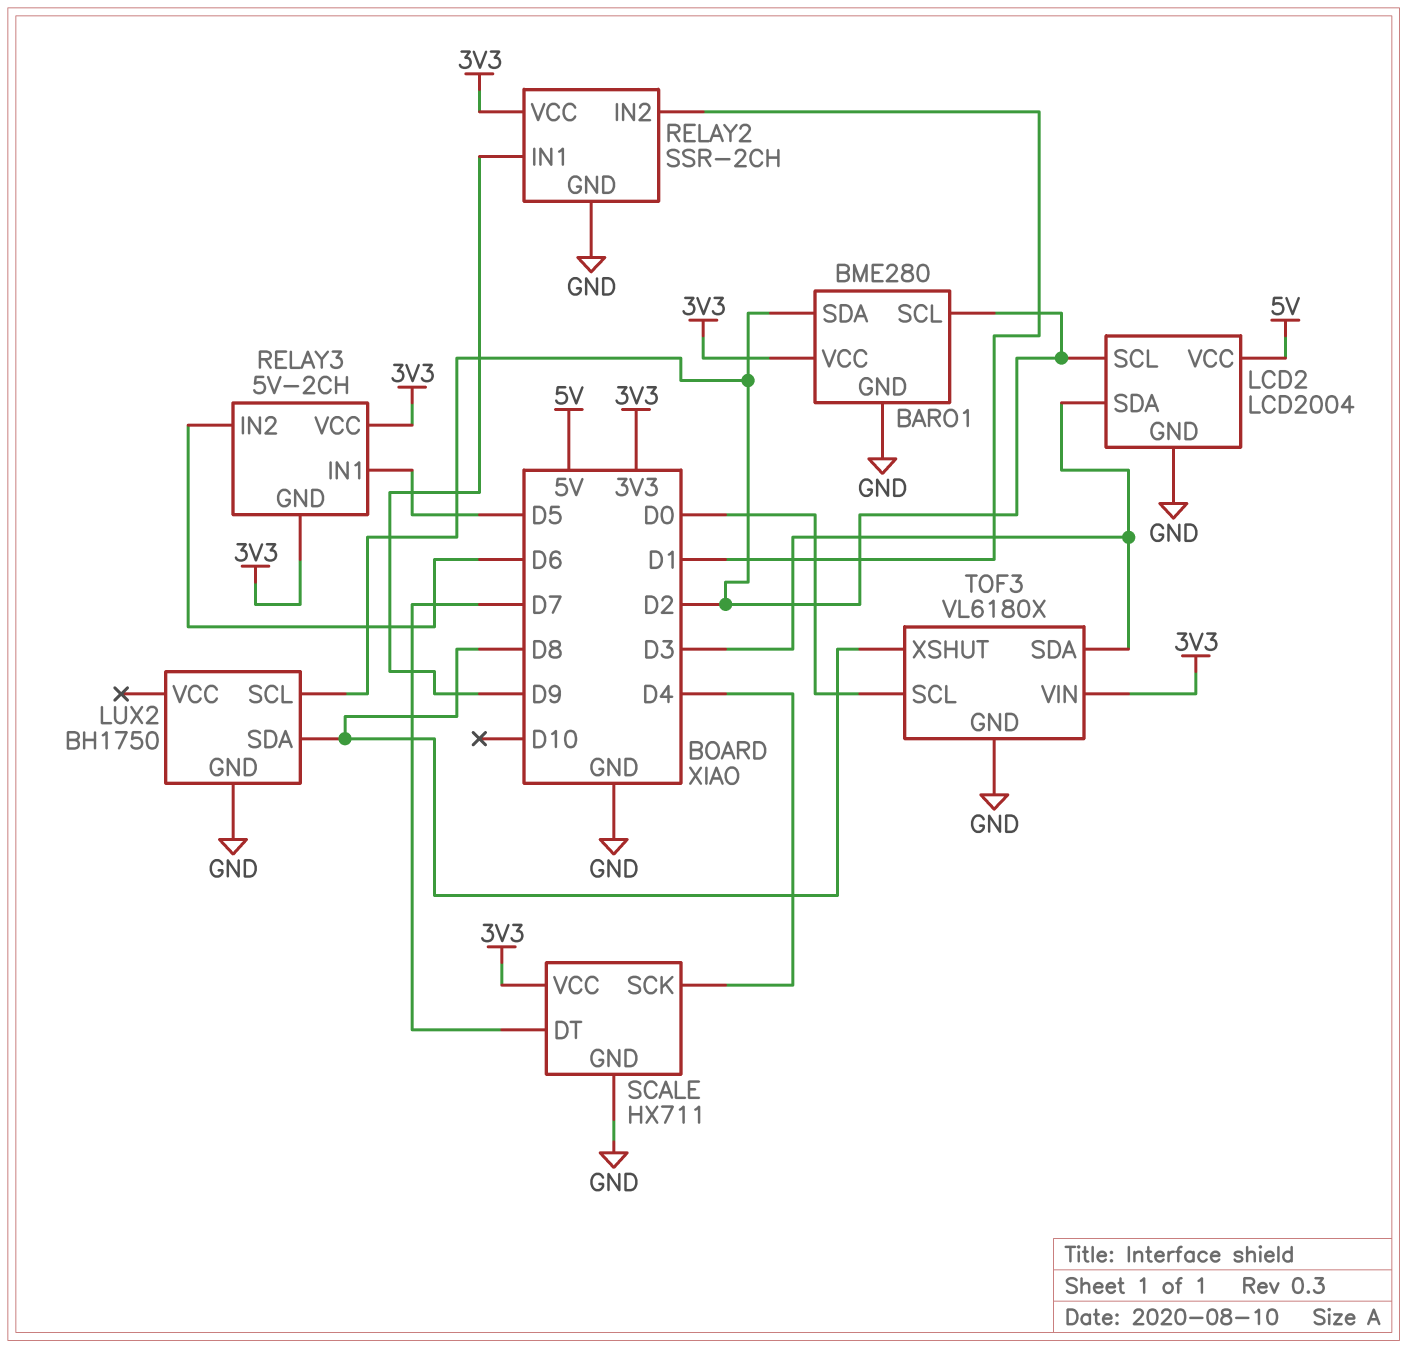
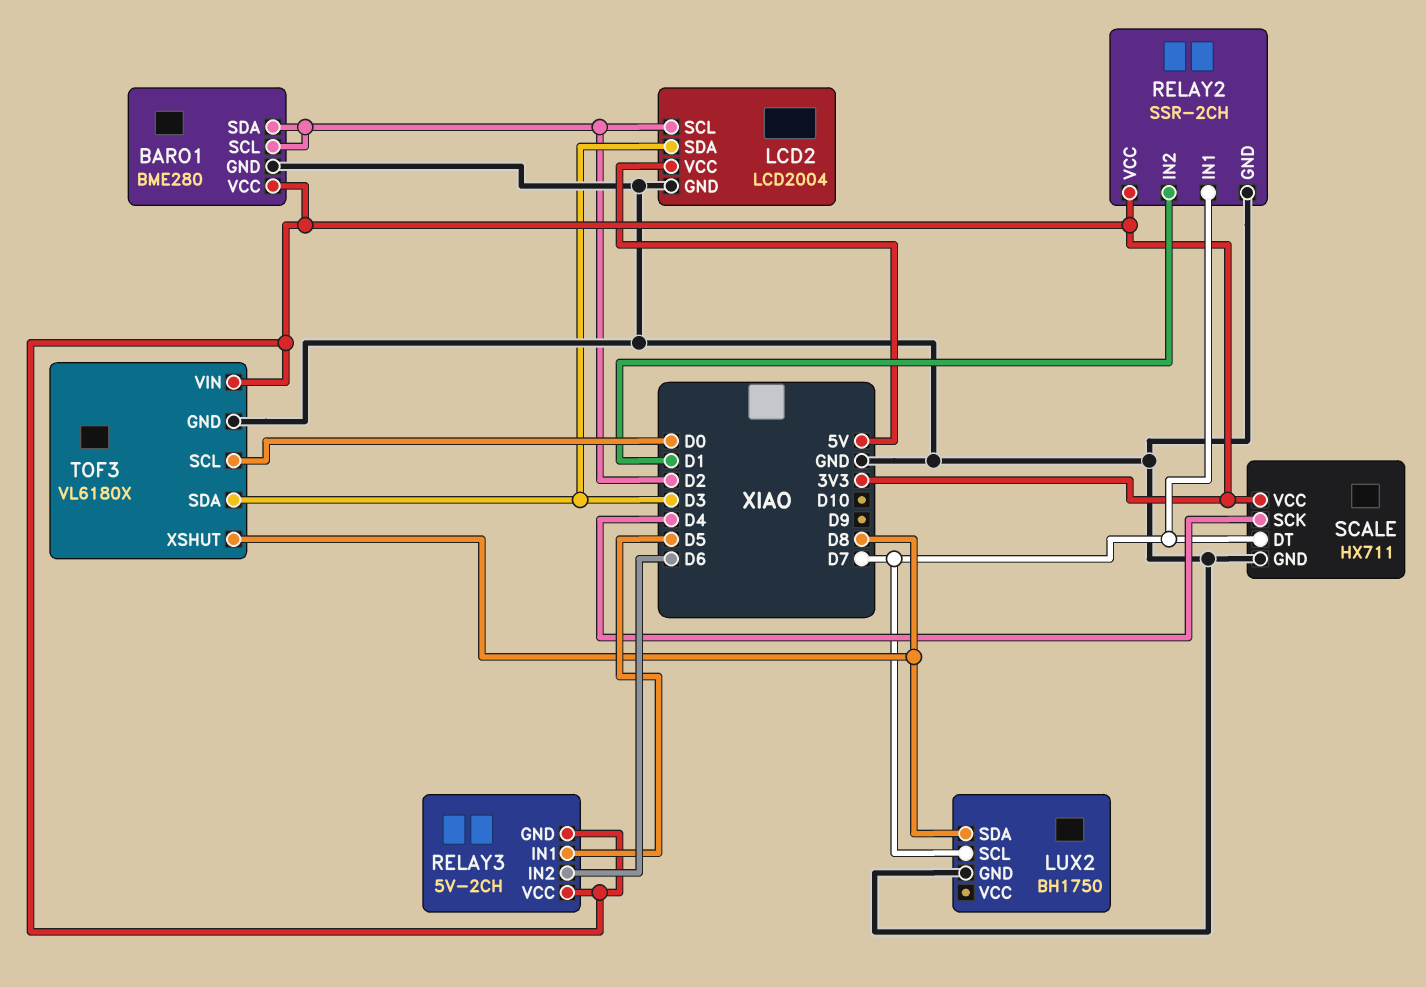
LUX2 pin SCL: D2 -> D7
RELAY2 pin IN1: D9 -> D7

